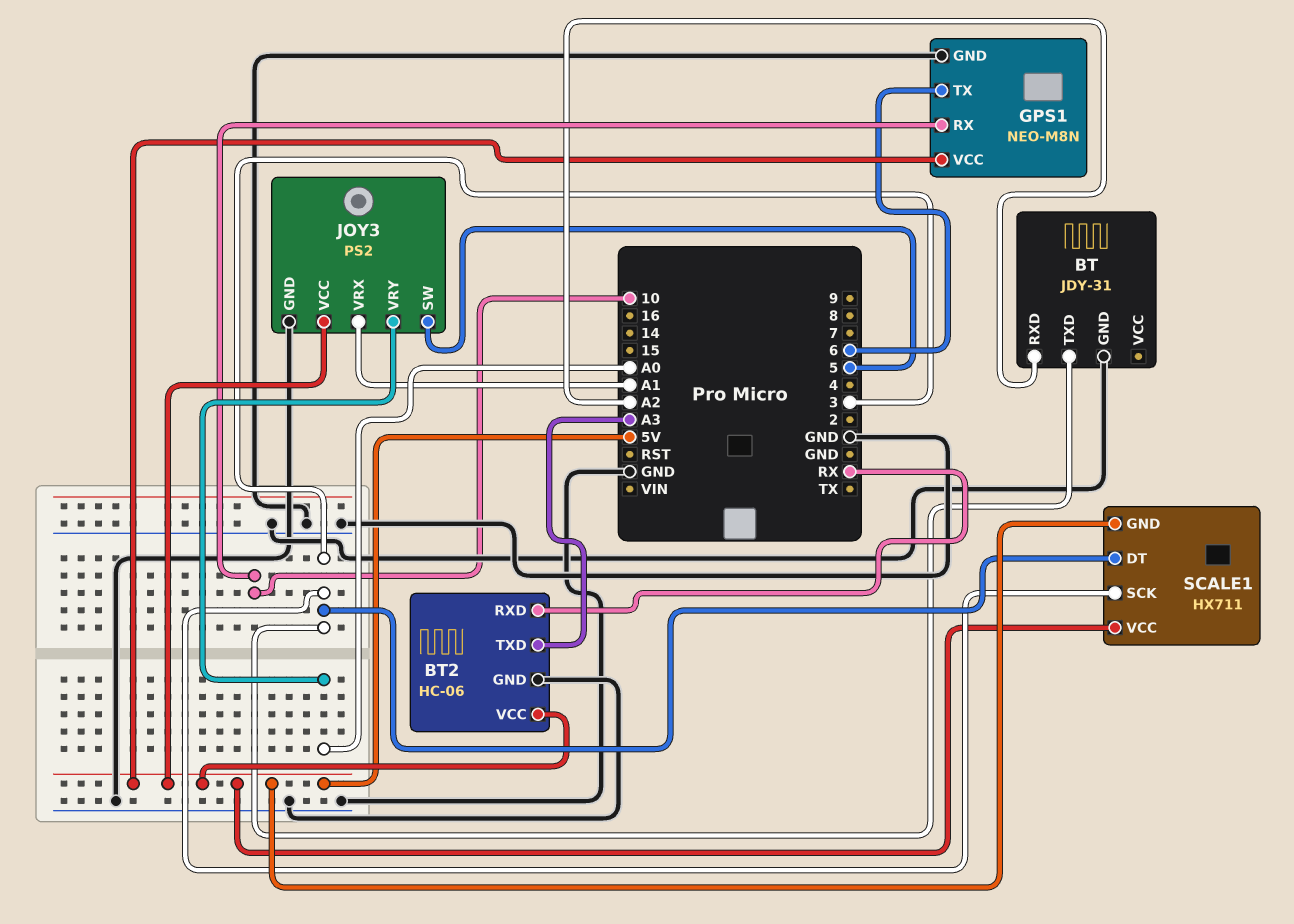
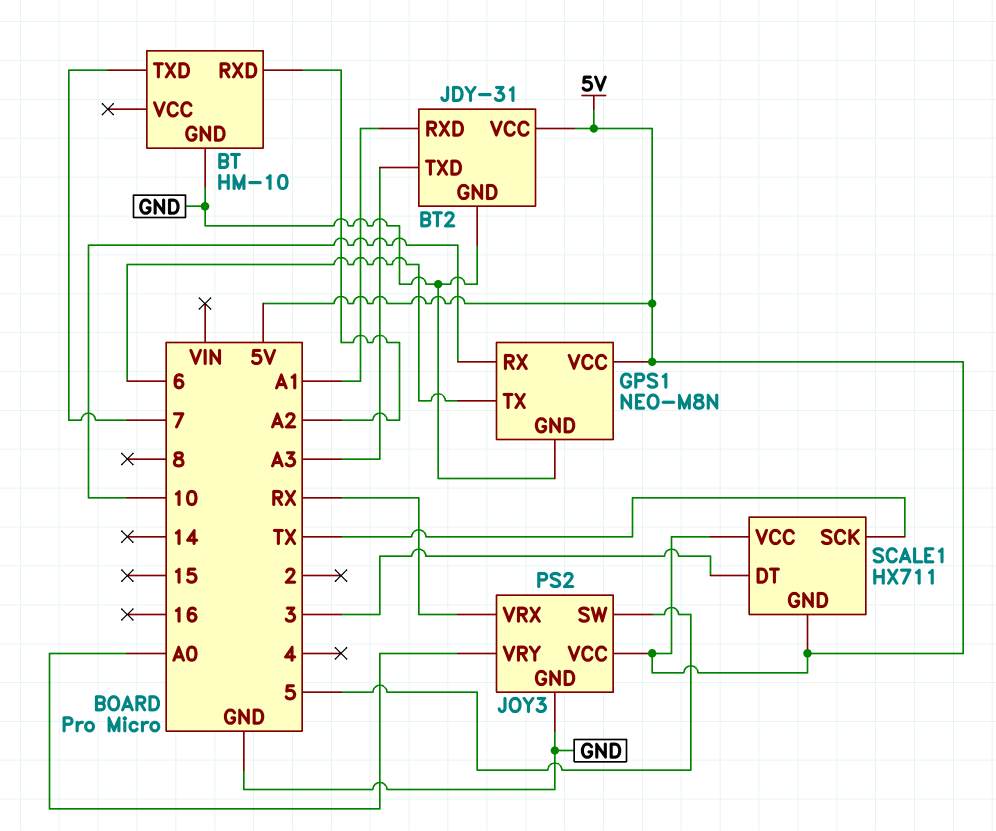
BT: JDY-31 -> HM-10
BT pin TXD: 3 -> 7
BT2: HC-06 -> JDY-31
BT2 pin RXD: RX -> A1
JOY3 pin VRX: A1 -> RX
SCALE1 pin SCK: 3 -> TX

